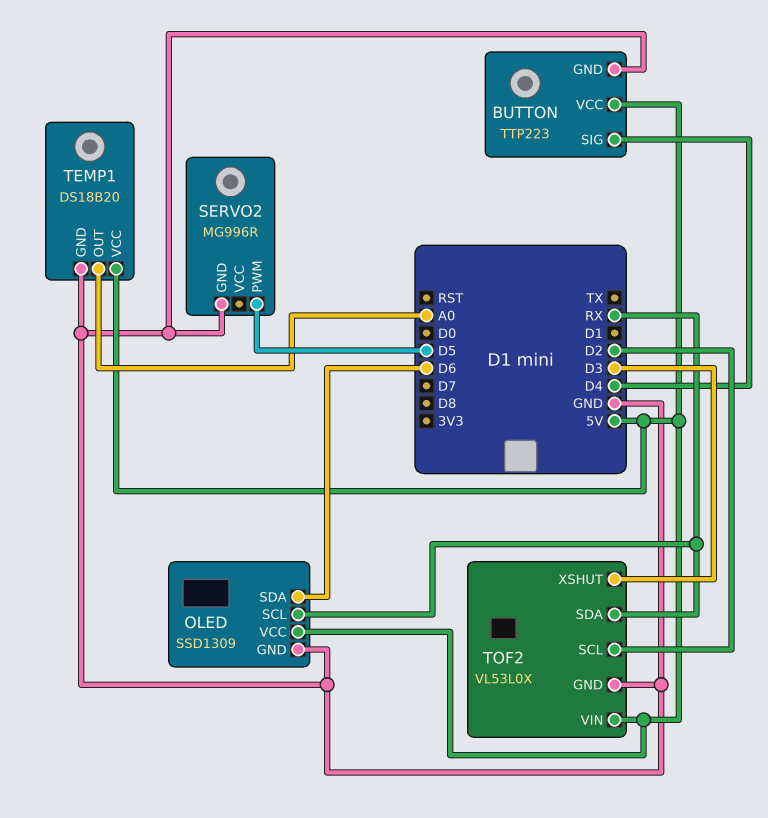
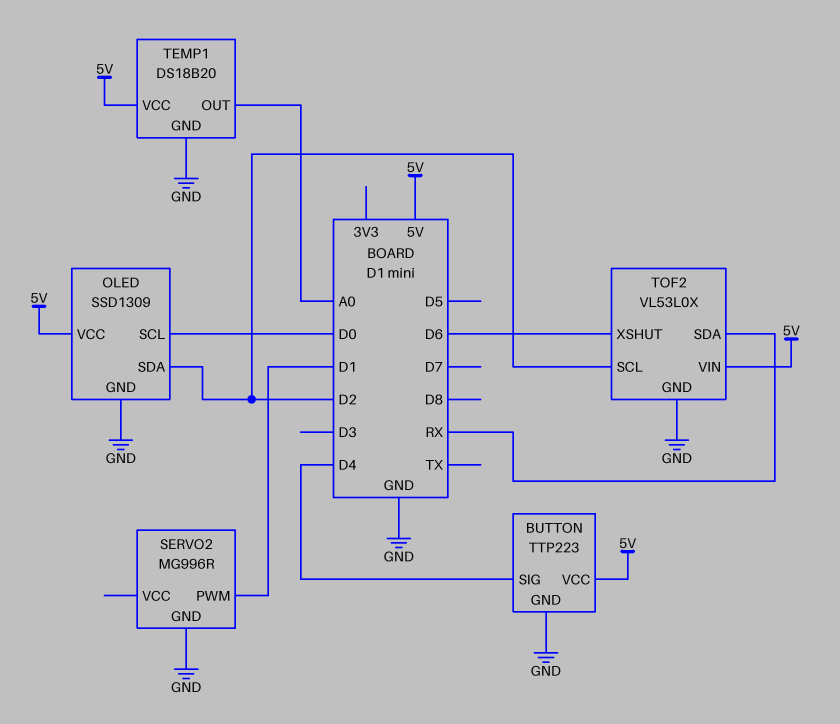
OLED pin SCL: RX -> D0
OLED pin SDA: D6 -> D2
SERVO2 pin PWM: D5 -> D1
TOF2 pin XSHUT: D3 -> D6

